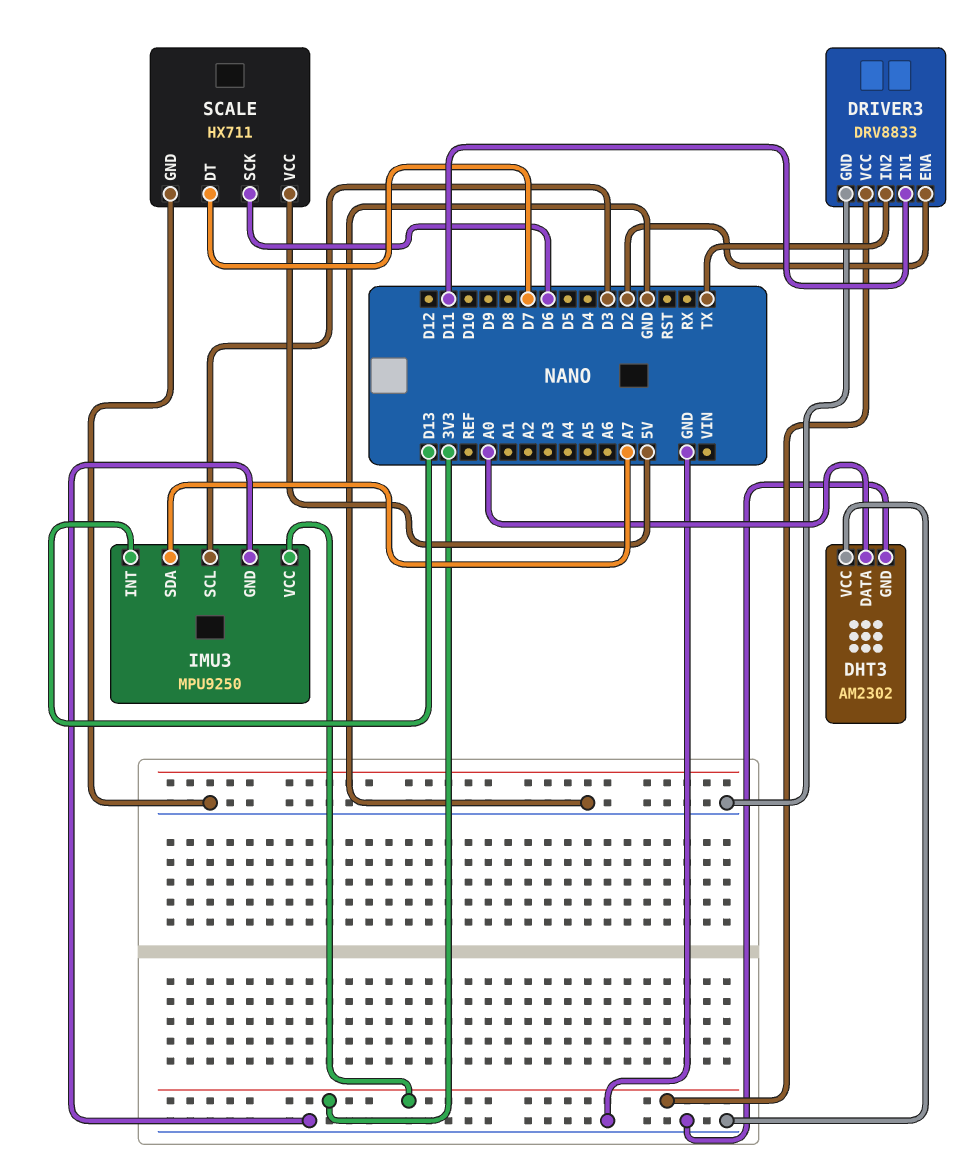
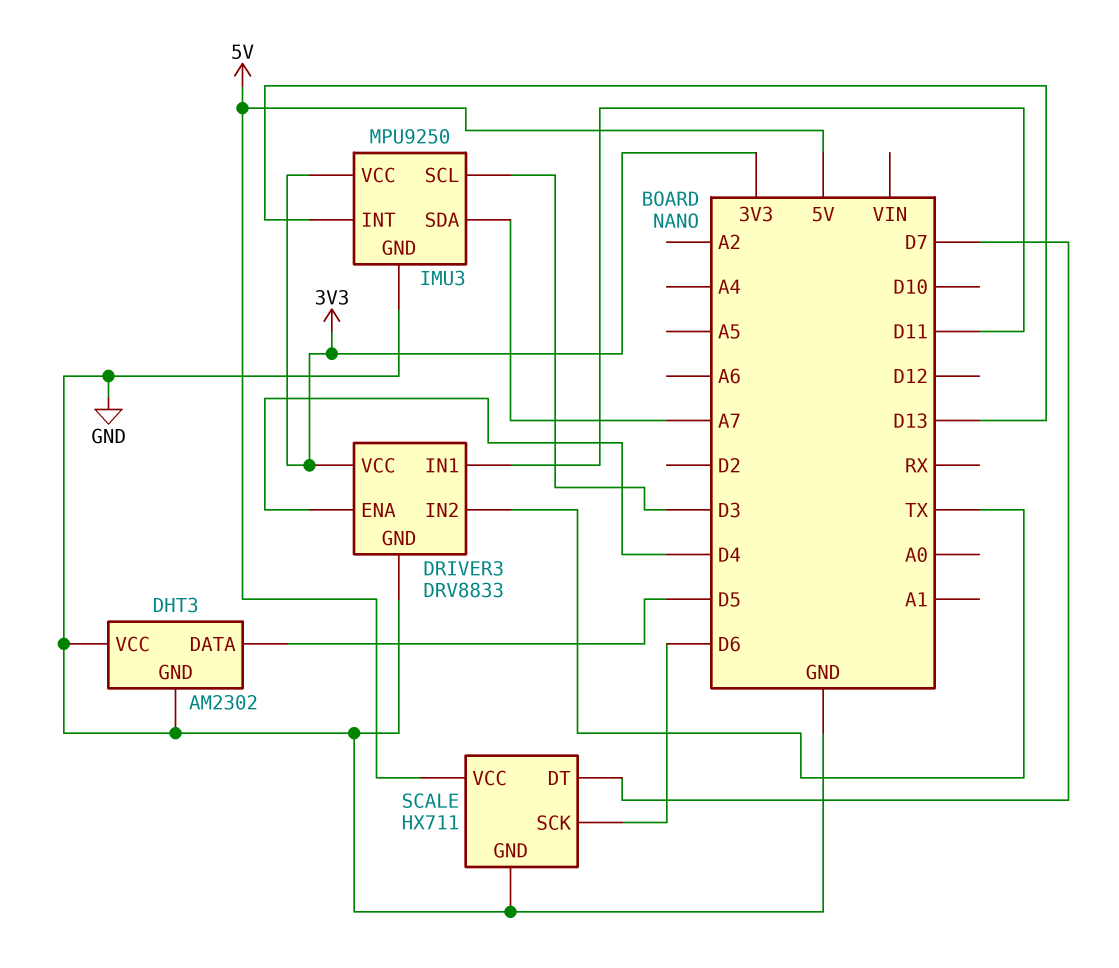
DHT3 pin DATA: A0 -> D5
DRIVER3 pin ENA: D2 -> D4

